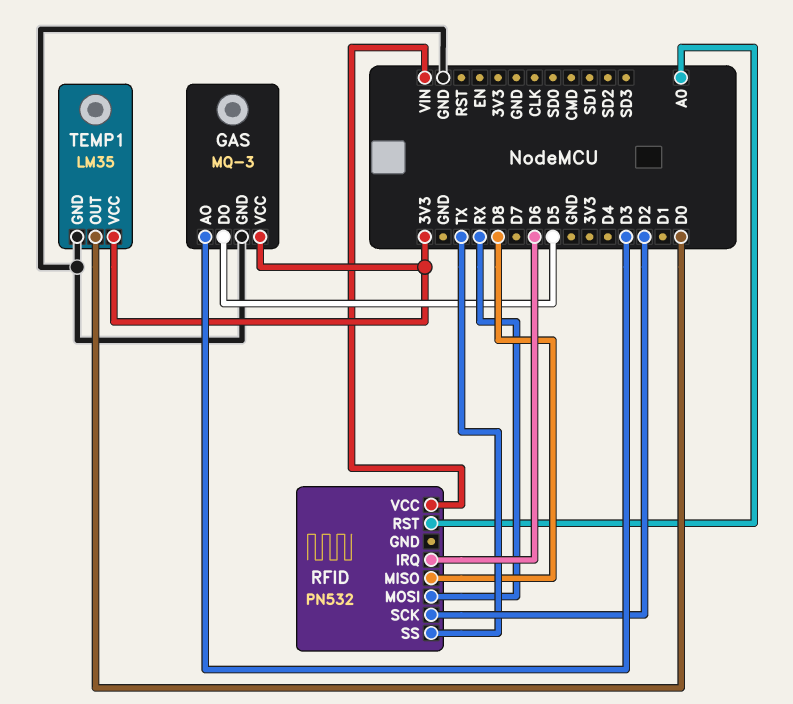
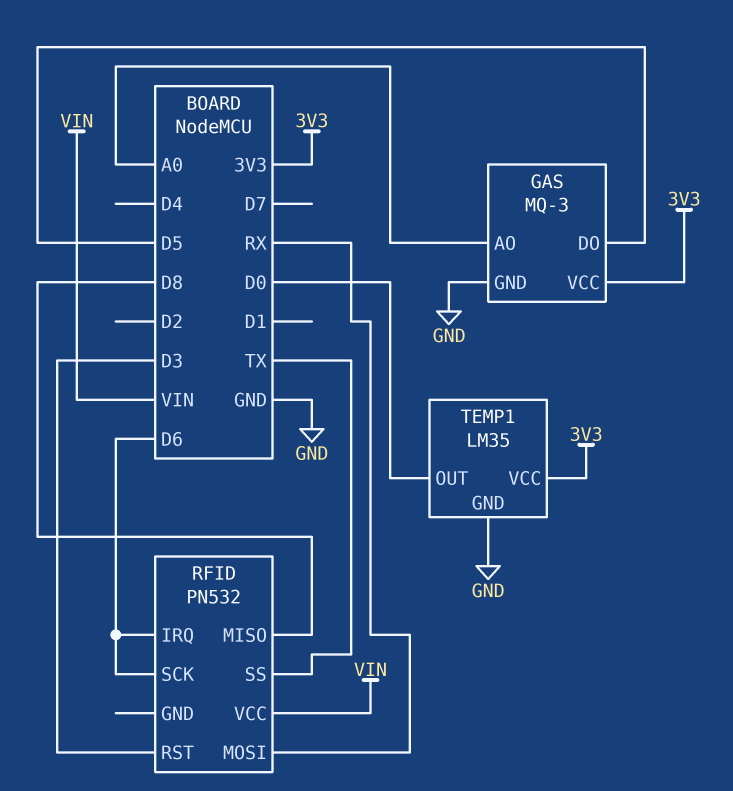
GAS pin AO: D3 -> A0
RFID pin RST: A0 -> D3
RFID pin SCK: D2 -> D6

